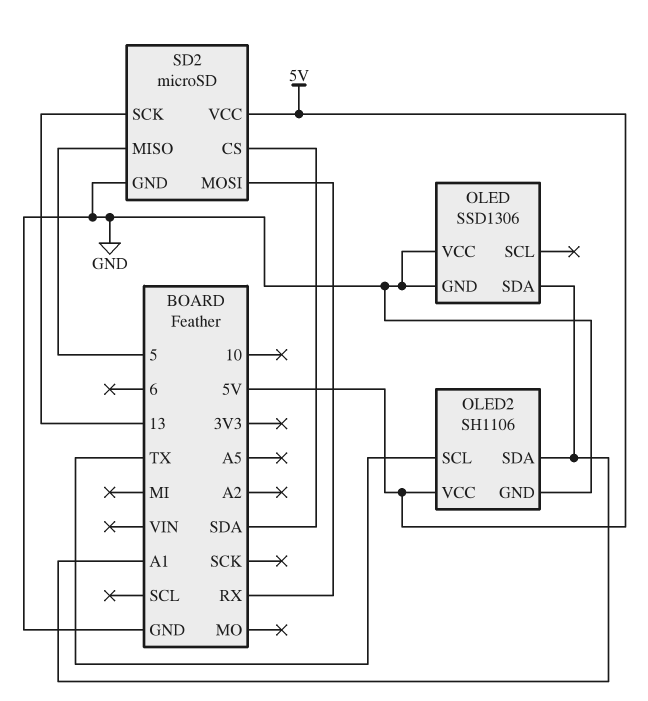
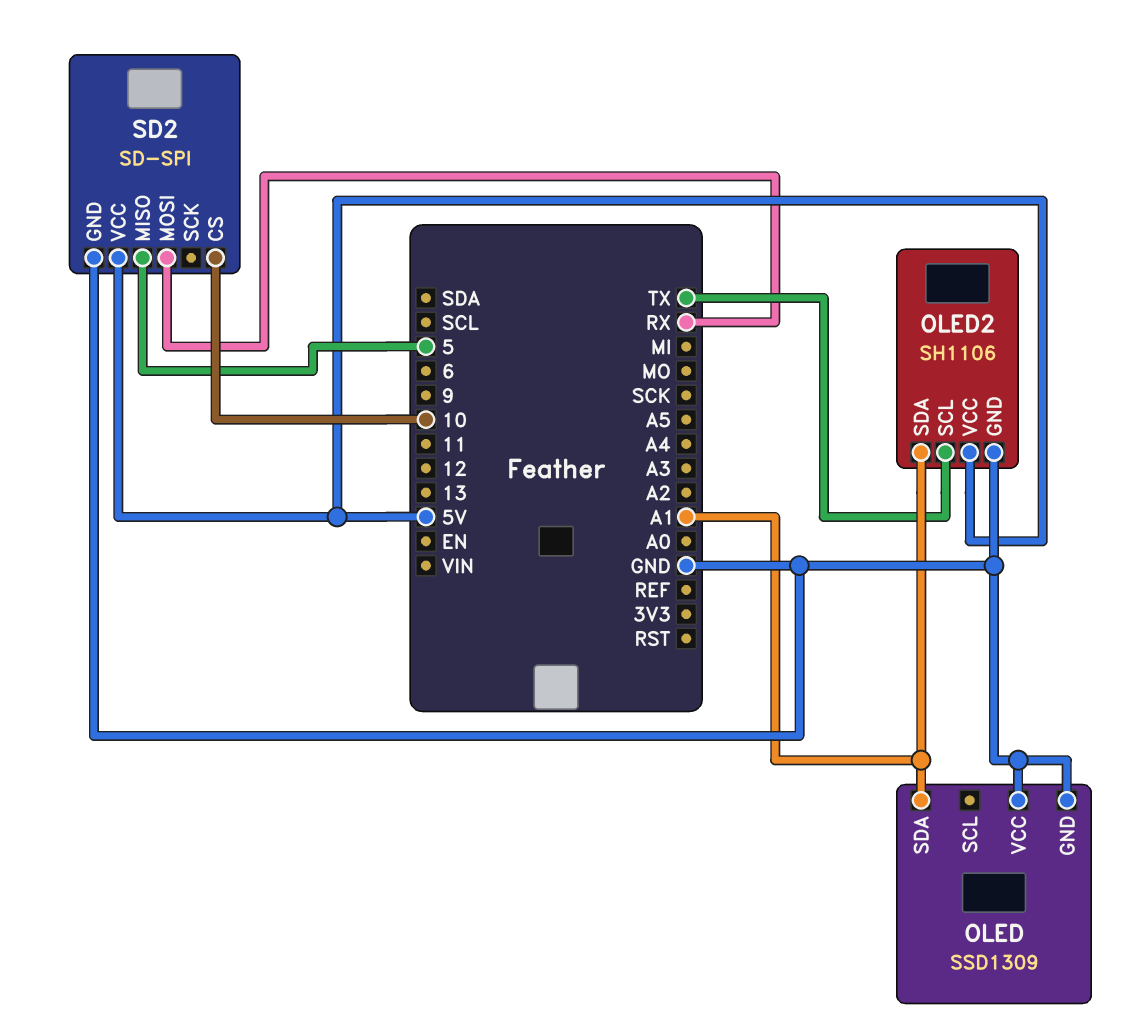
OLED: SSD1306 -> SSD1309
SD2: microSD -> SD-SPI
SD2 pin CS: SDA -> 10
SD2 pin SCK: 13 -> none

